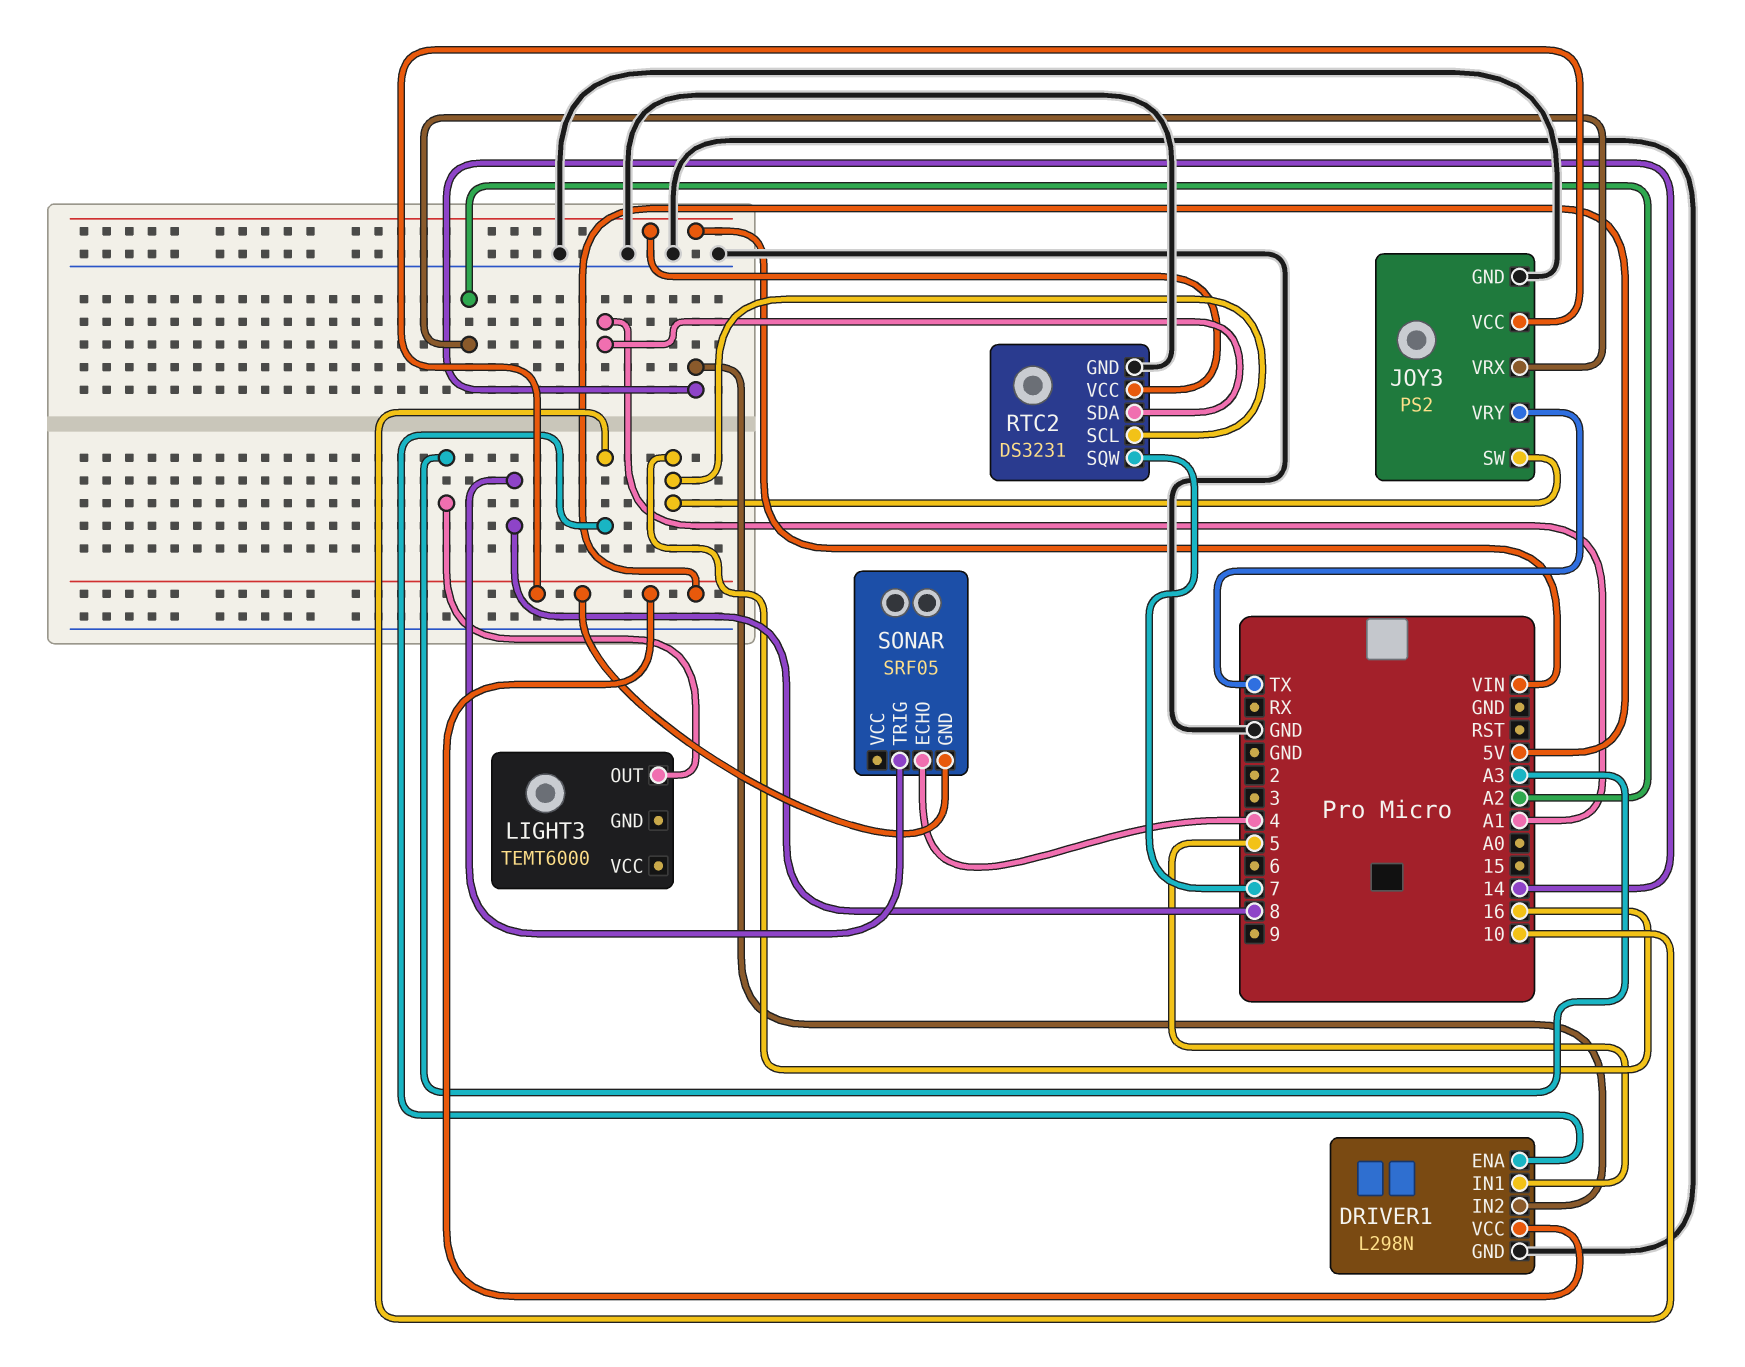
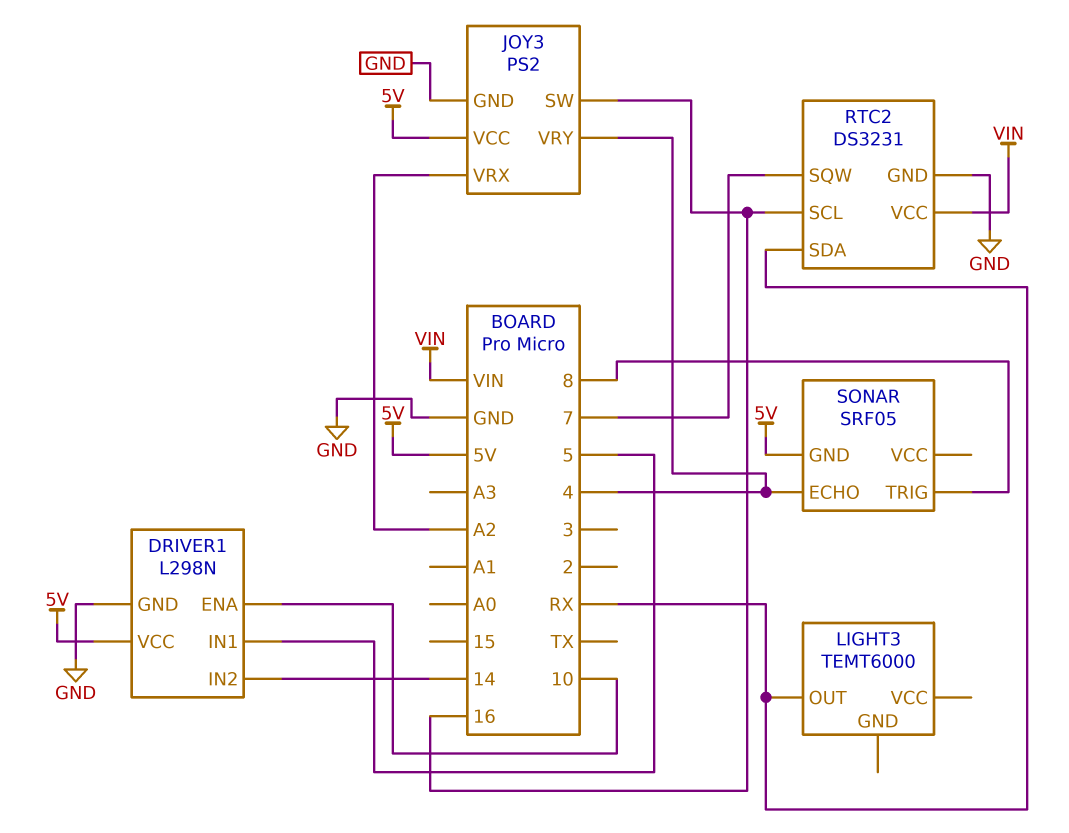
JOY3 pin VRY: TX -> 4
LIGHT3 pin OUT: A3 -> RX
RTC2 pin SDA: A1 -> RX

